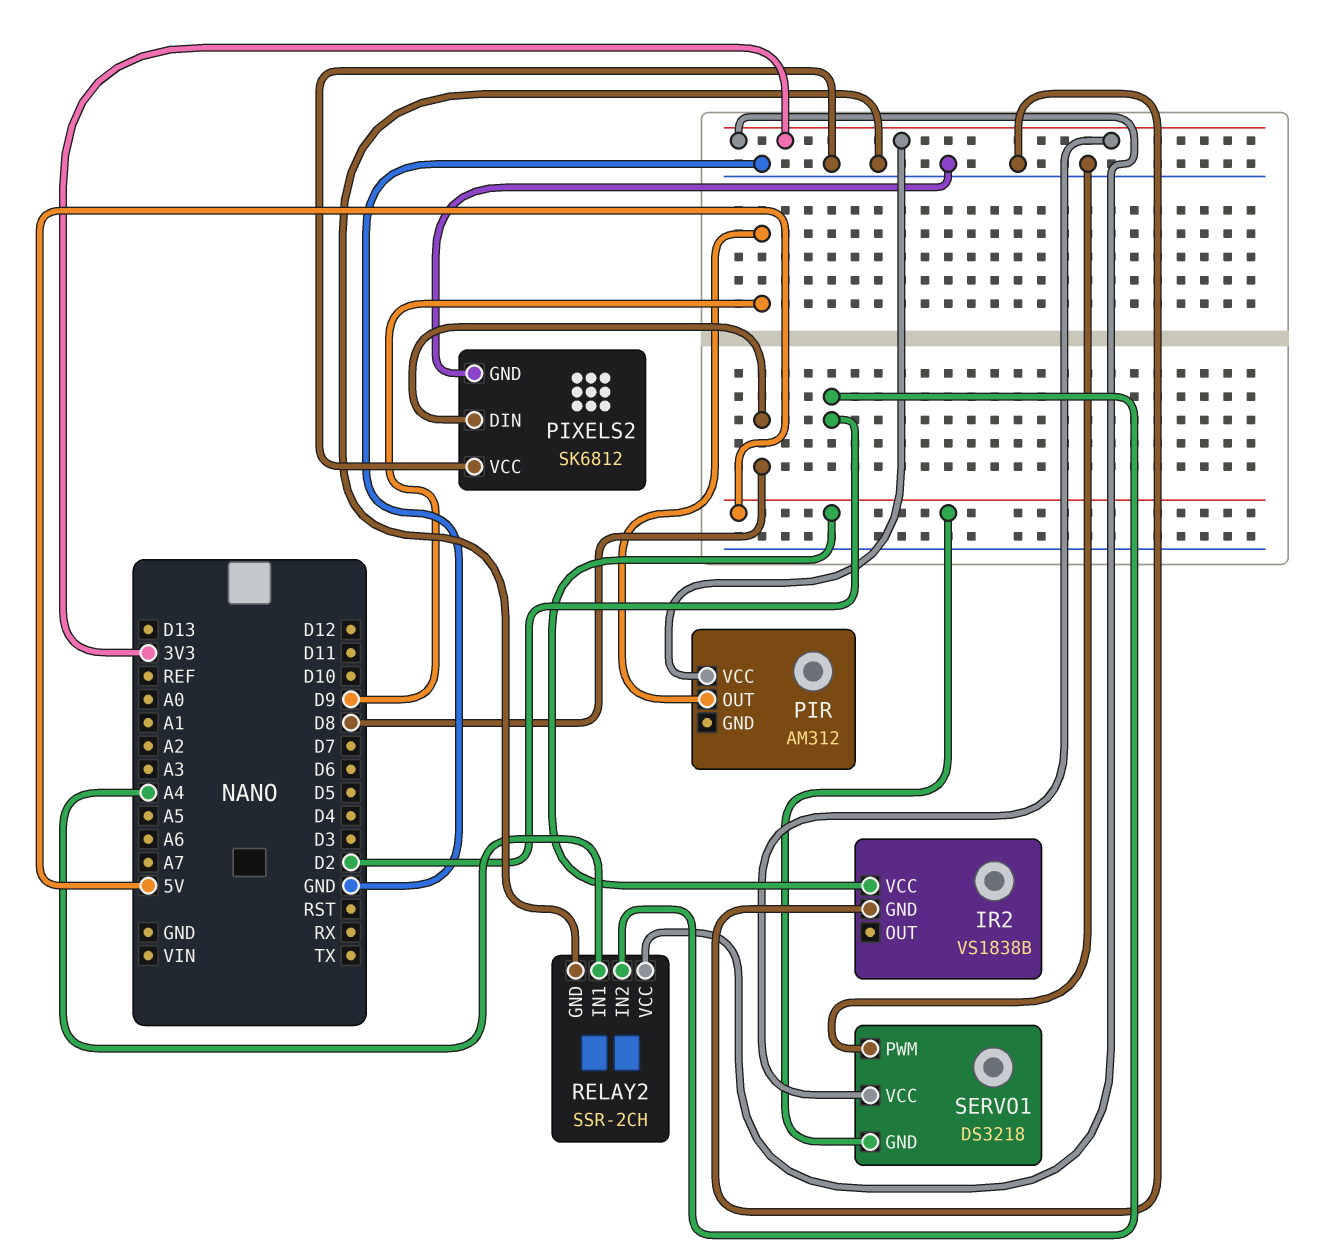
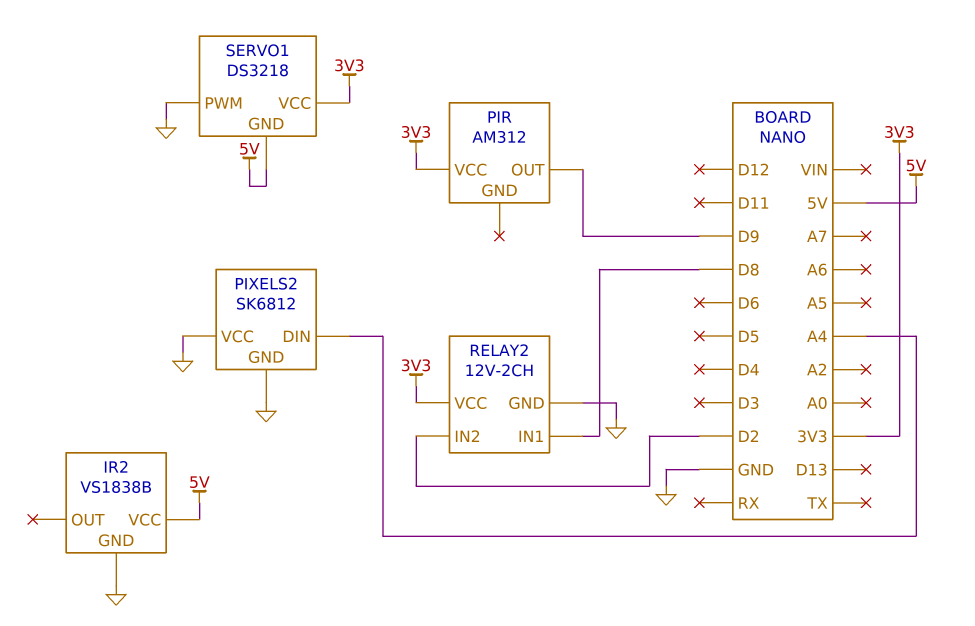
PIXELS2 pin DIN: D8 -> A4
RELAY2: SSR-2CH -> 12V-2CH
RELAY2 pin IN1: A4 -> D8

